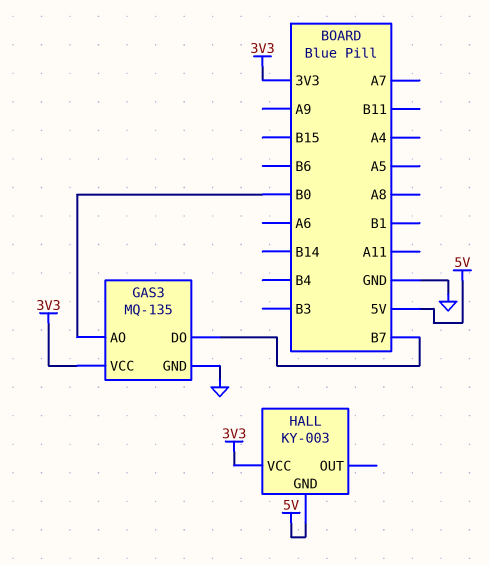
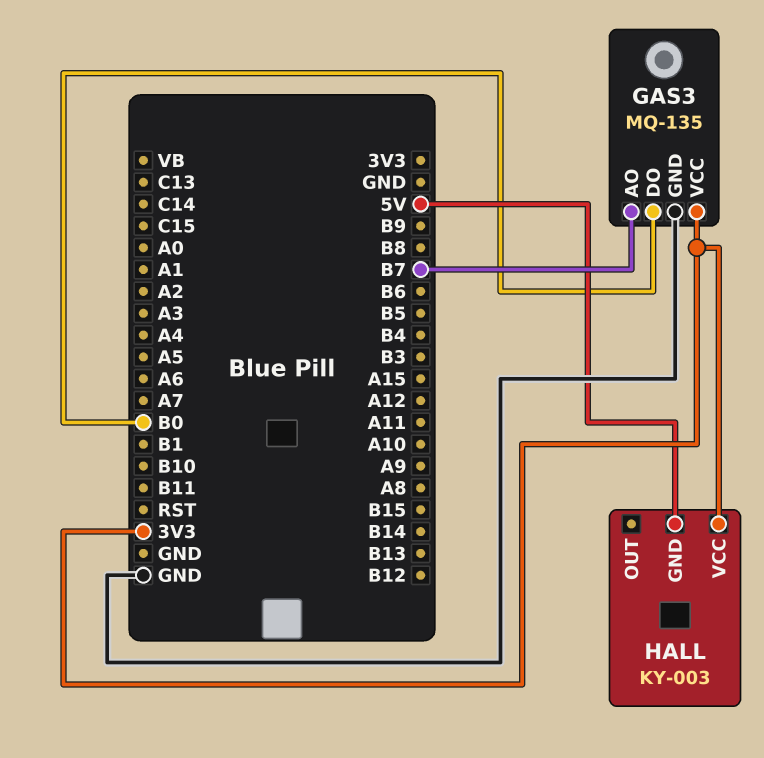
GAS3 pin AO: B0 -> B7
GAS3 pin DO: B7 -> B0

